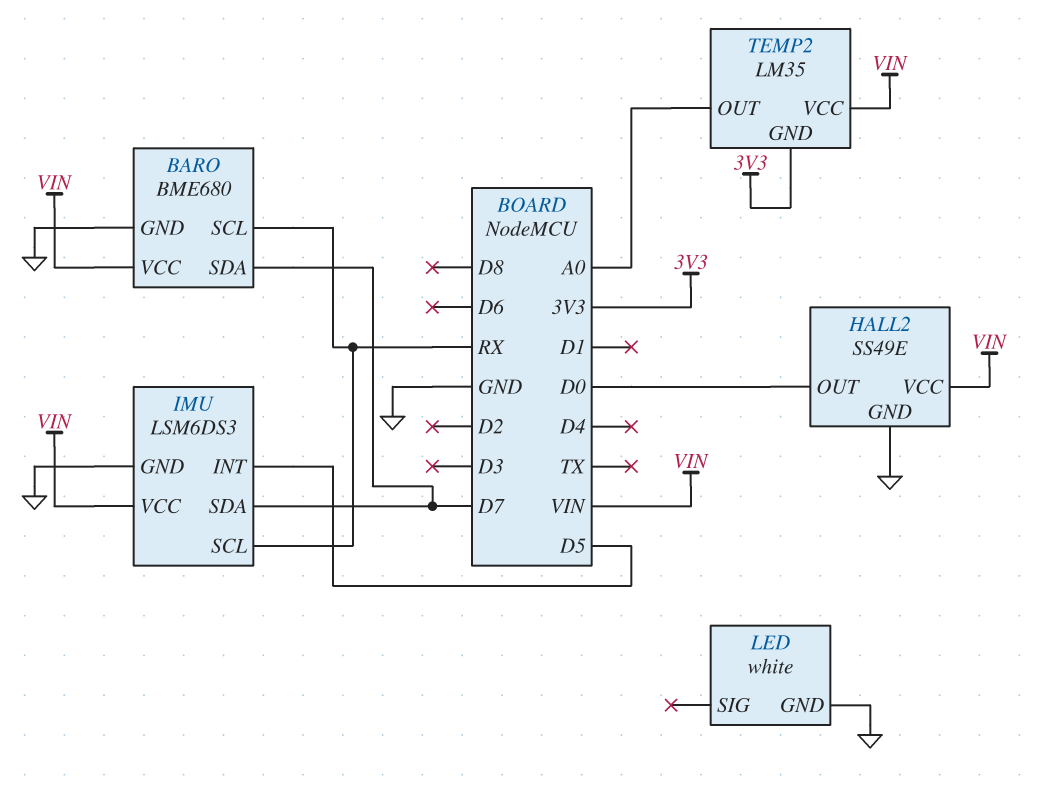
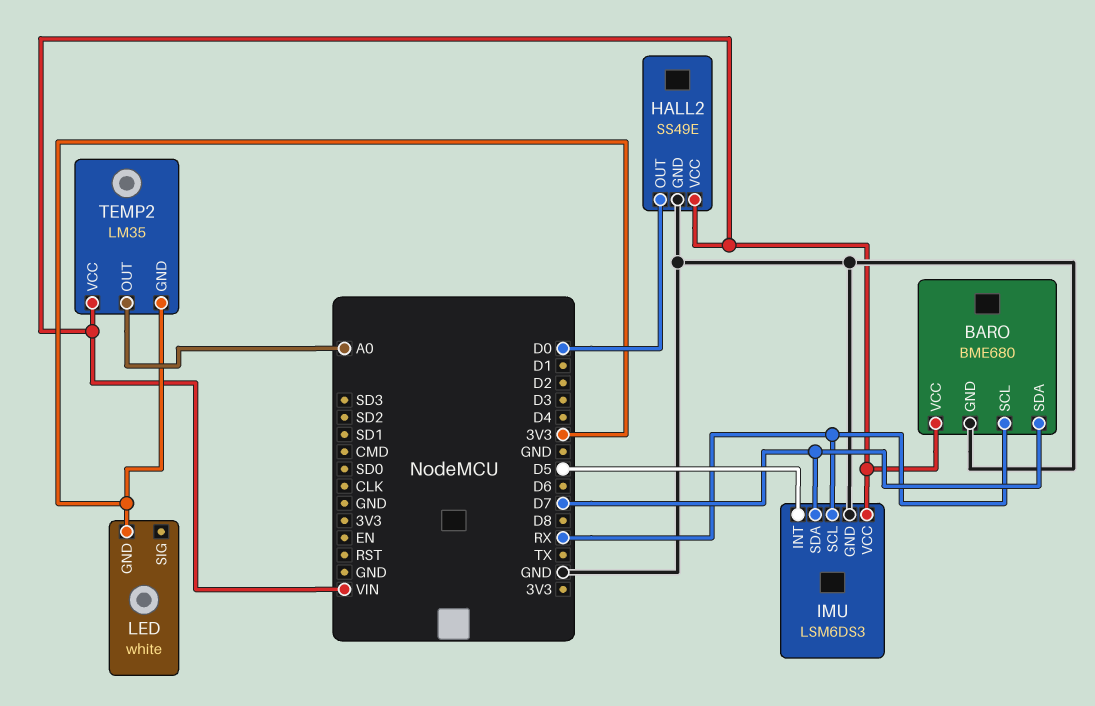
LED pin GND: GND -> 3V3

